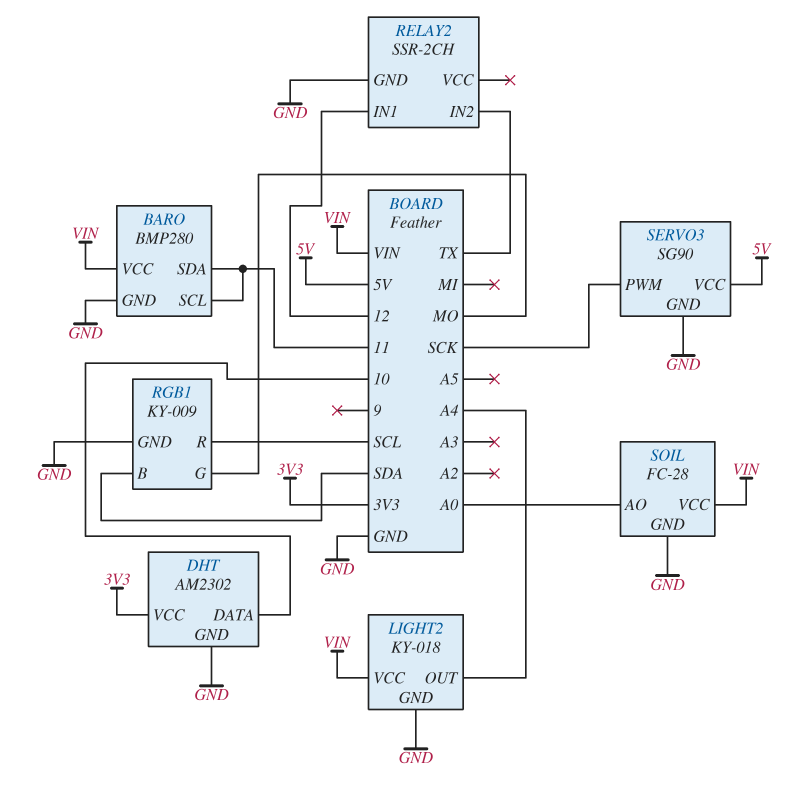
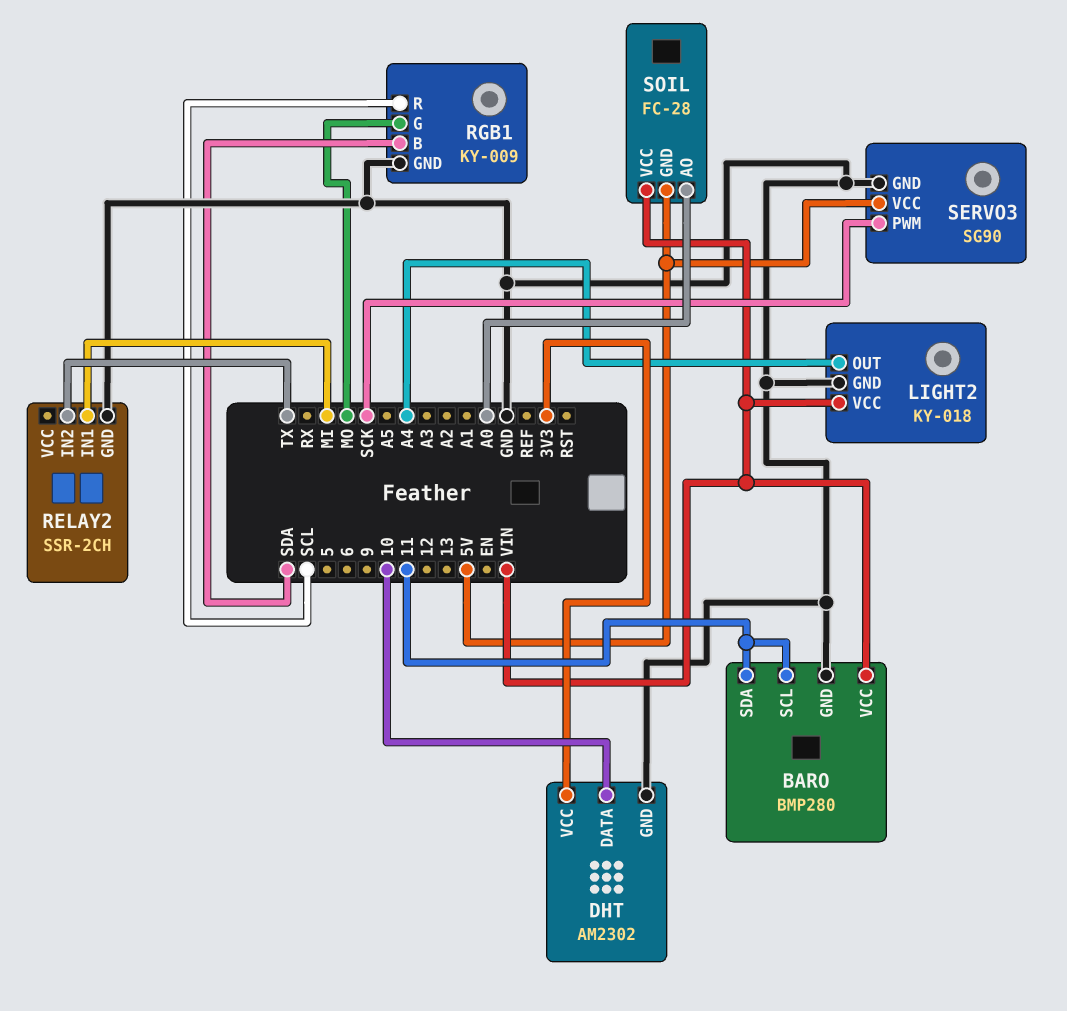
RELAY2 pin IN1: 12 -> MI
SOIL pin GND: GND -> 5V

